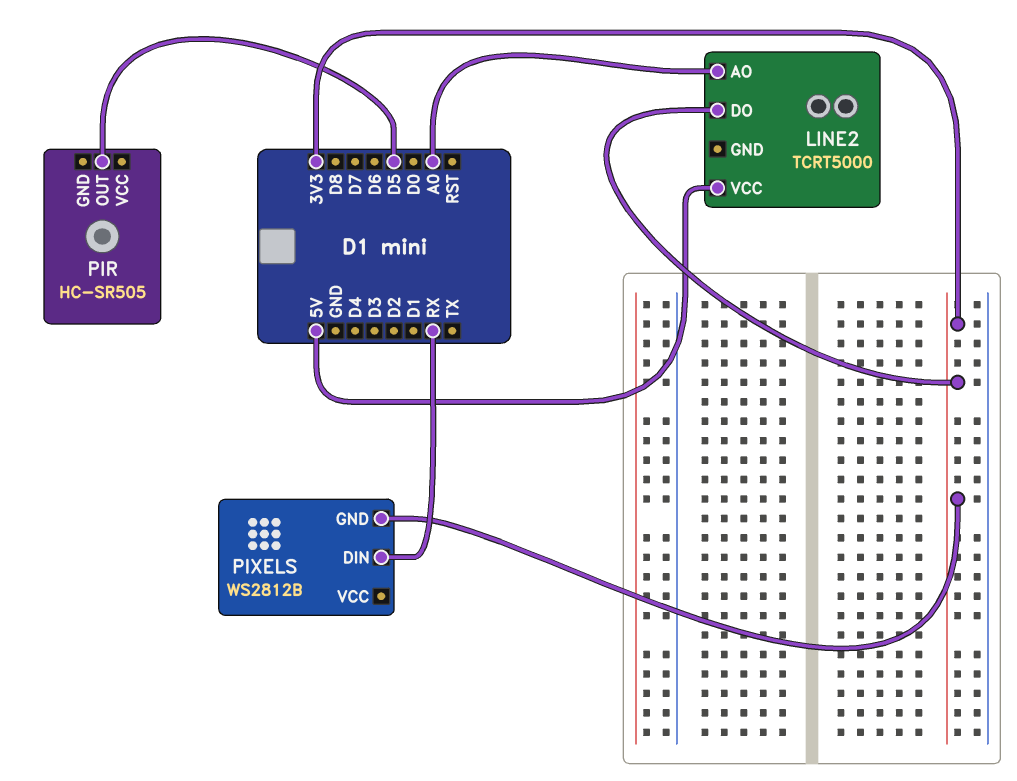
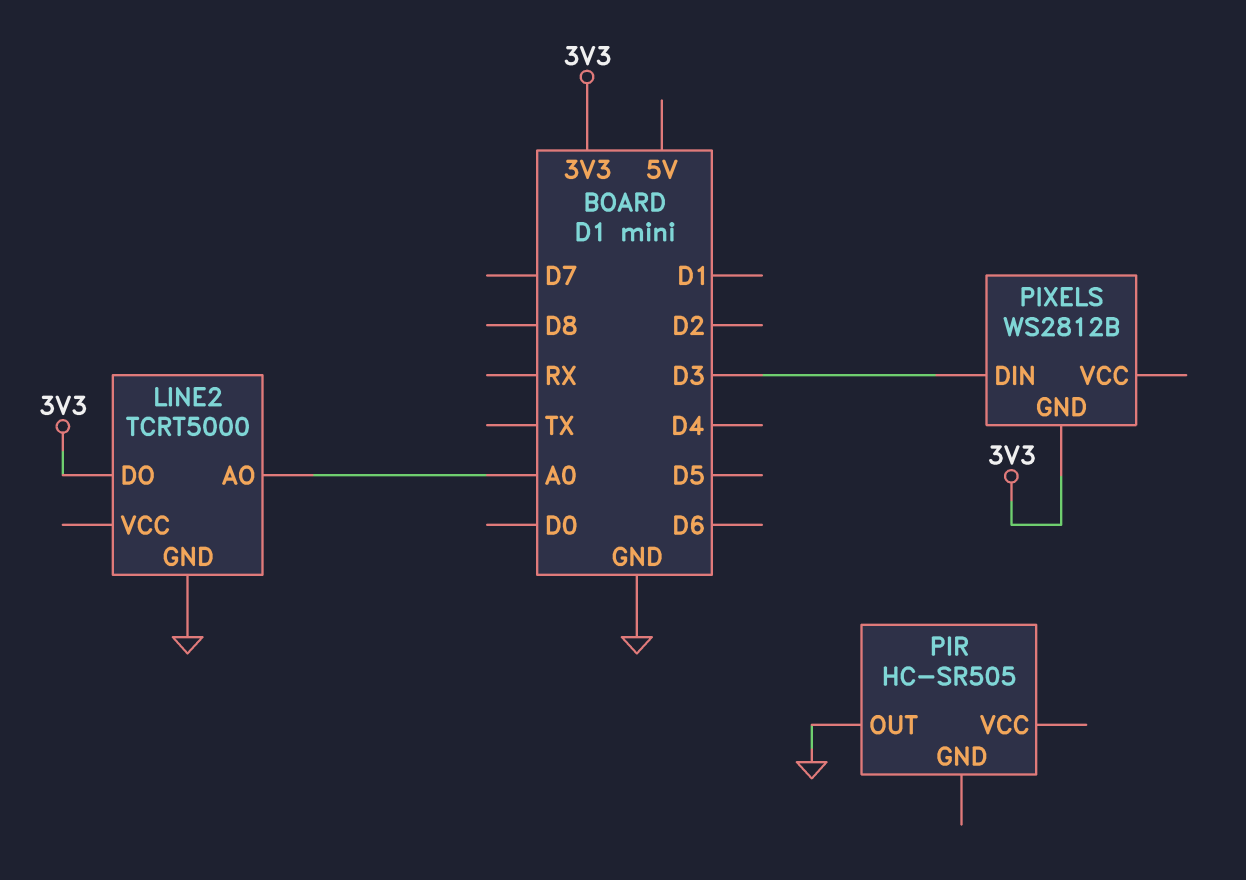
LINE2 pin GND: none -> GND
LINE2 pin VCC: 5V -> none
PIR pin OUT: D5 -> GND
PIXELS pin DIN: RX -> D3

